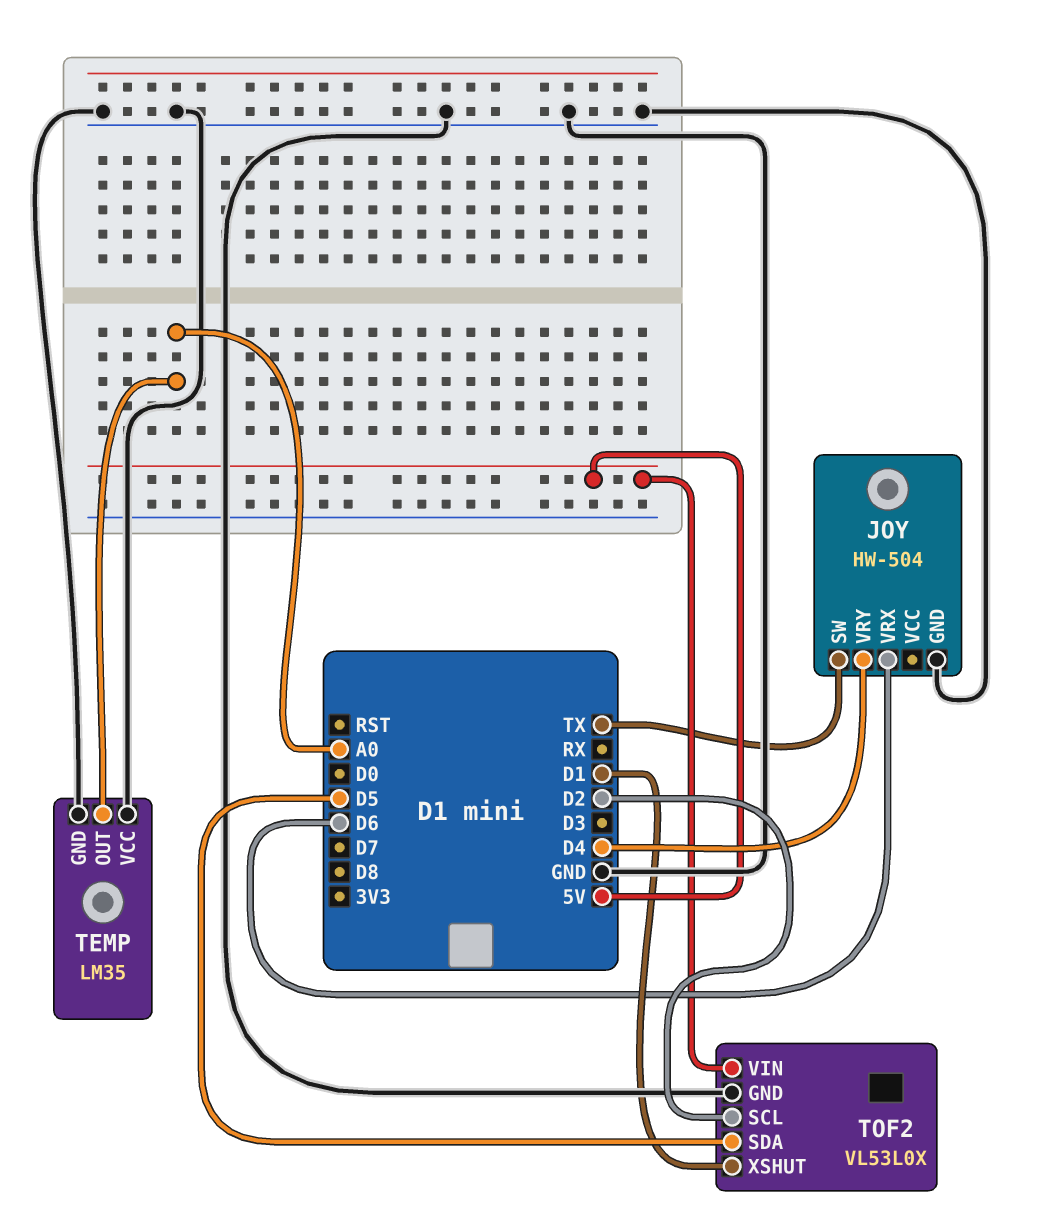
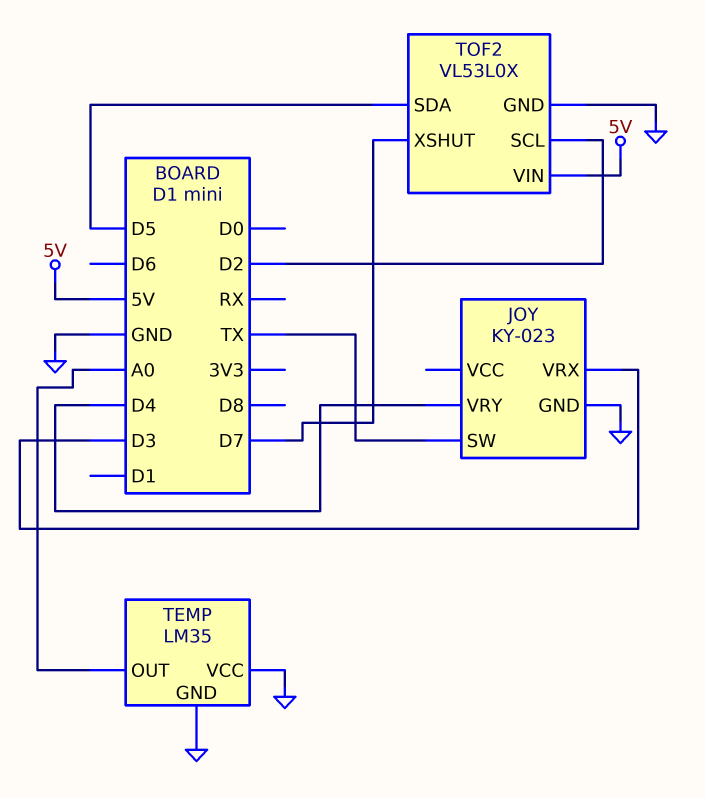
JOY: HW-504 -> KY-023
JOY pin VRX: D6 -> D3
TOF2 pin XSHUT: D1 -> D7

